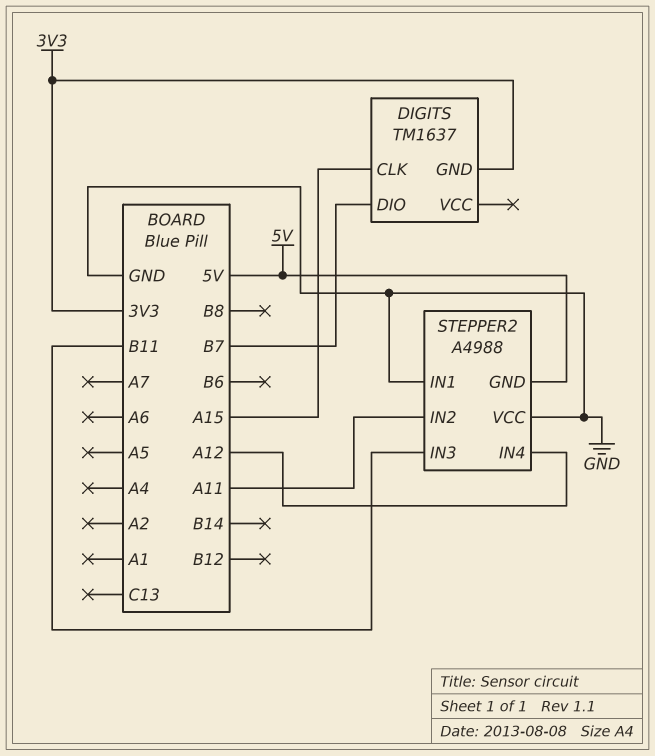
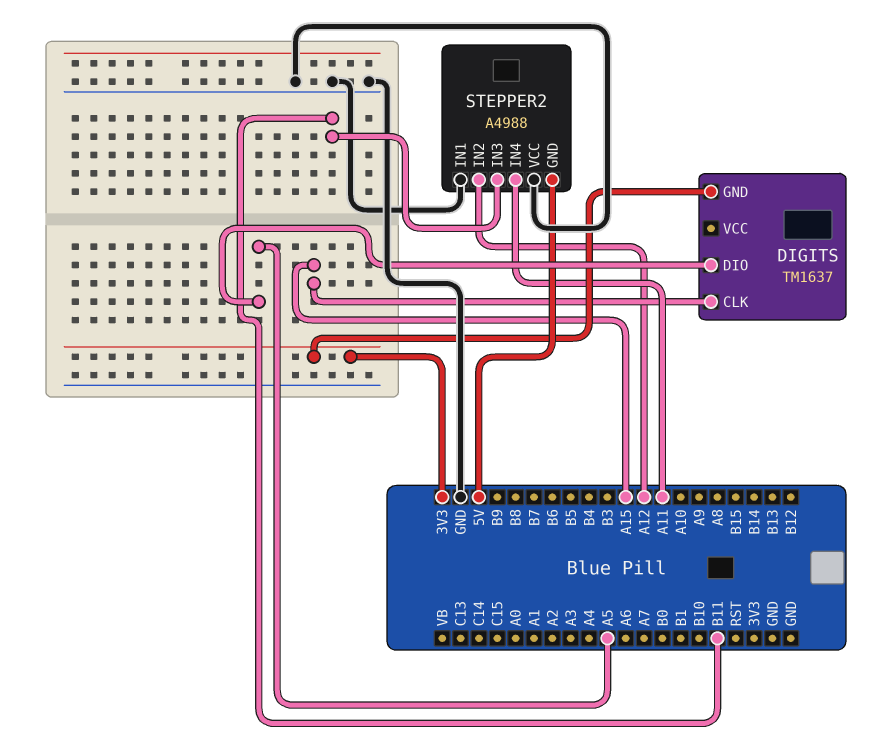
DIGITS pin DIO: B7 -> A5
STEPPER2 pin IN2: A11 -> A12
STEPPER2 pin IN4: A12 -> A11

